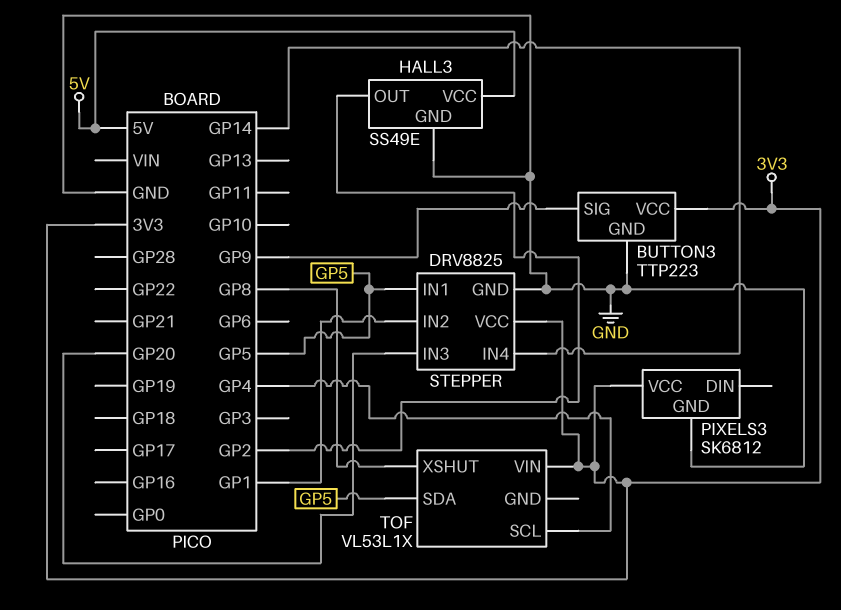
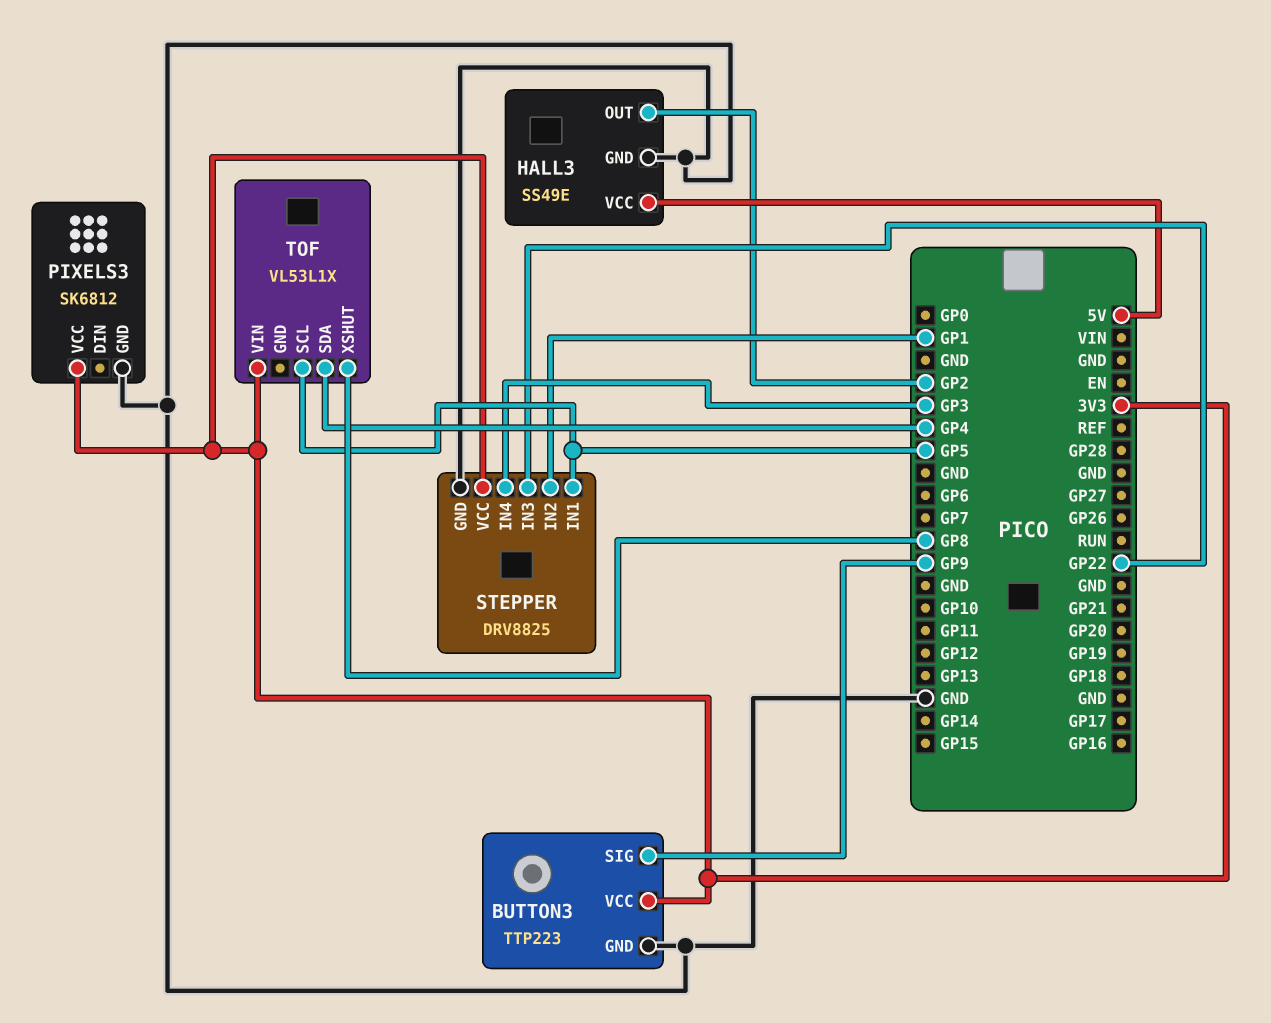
STEPPER pin IN3: GP20 -> GP22
STEPPER pin IN4: GP14 -> GP3
TOF pin SCL: GP4 -> GP5
TOF pin SDA: GP5 -> GP4

